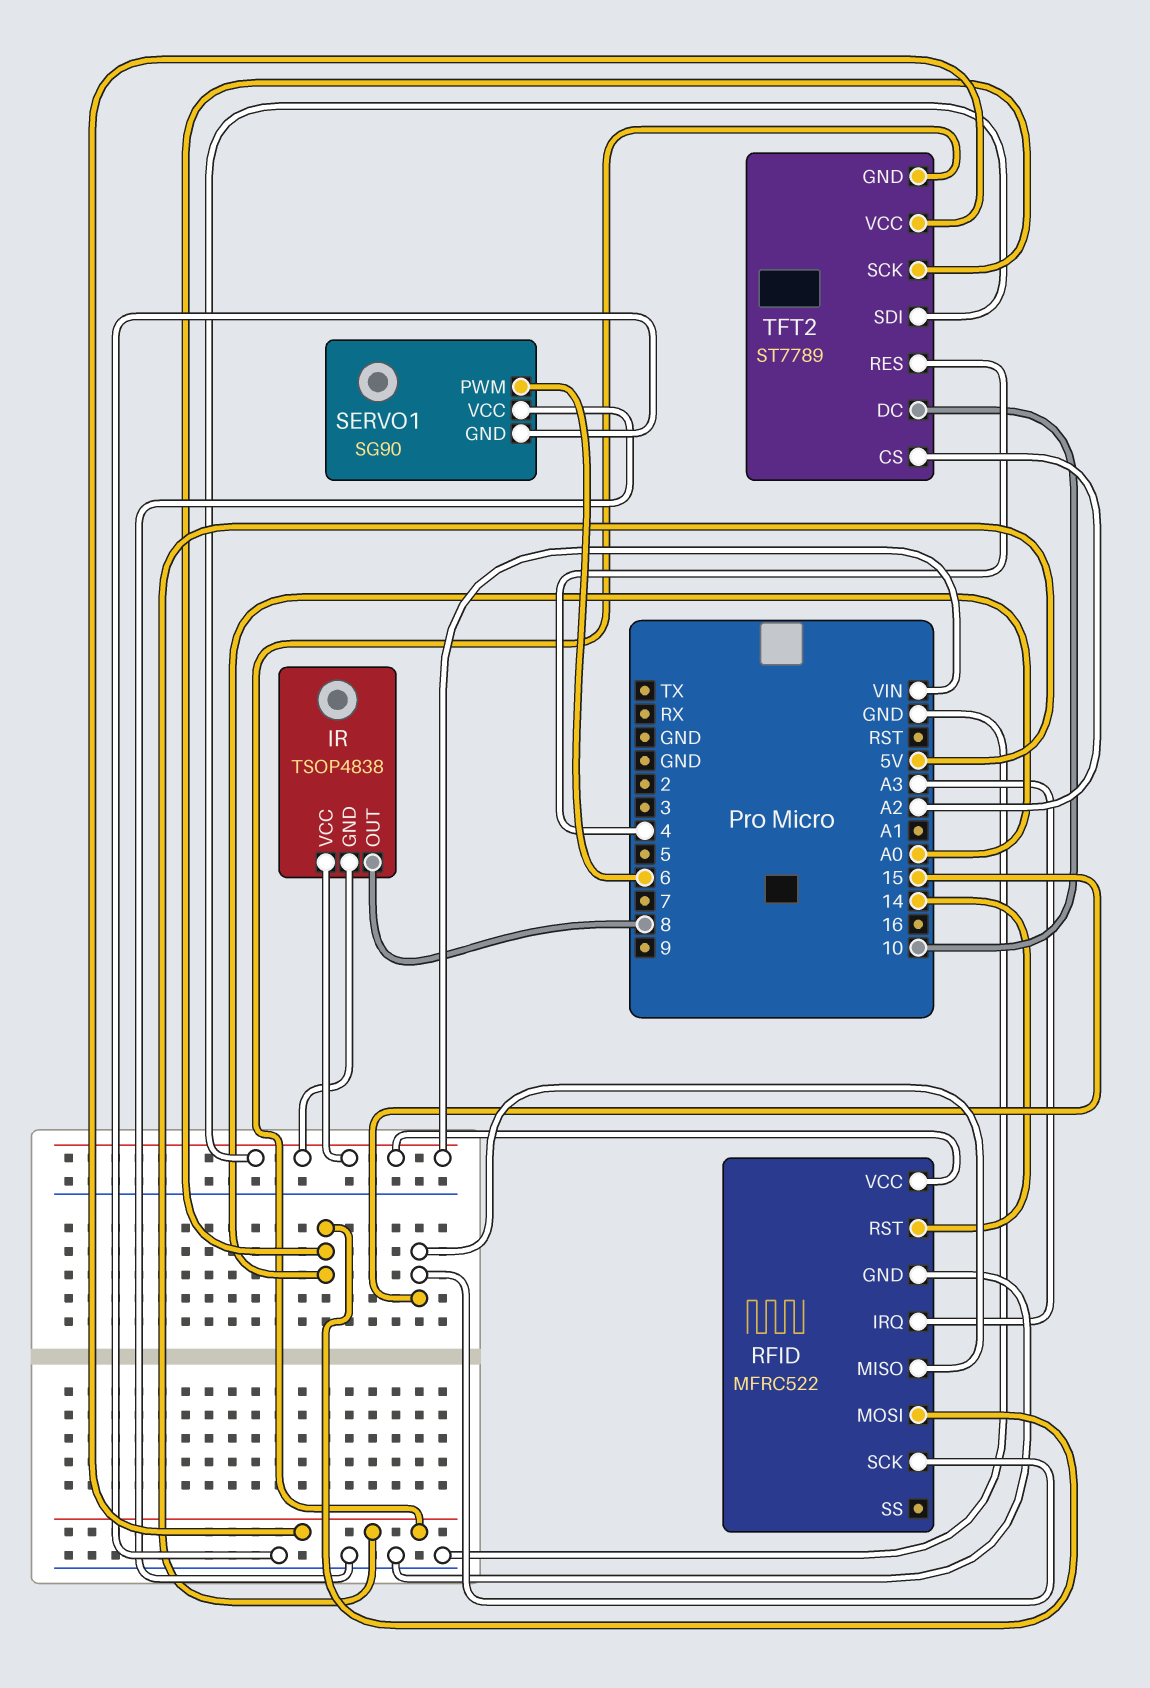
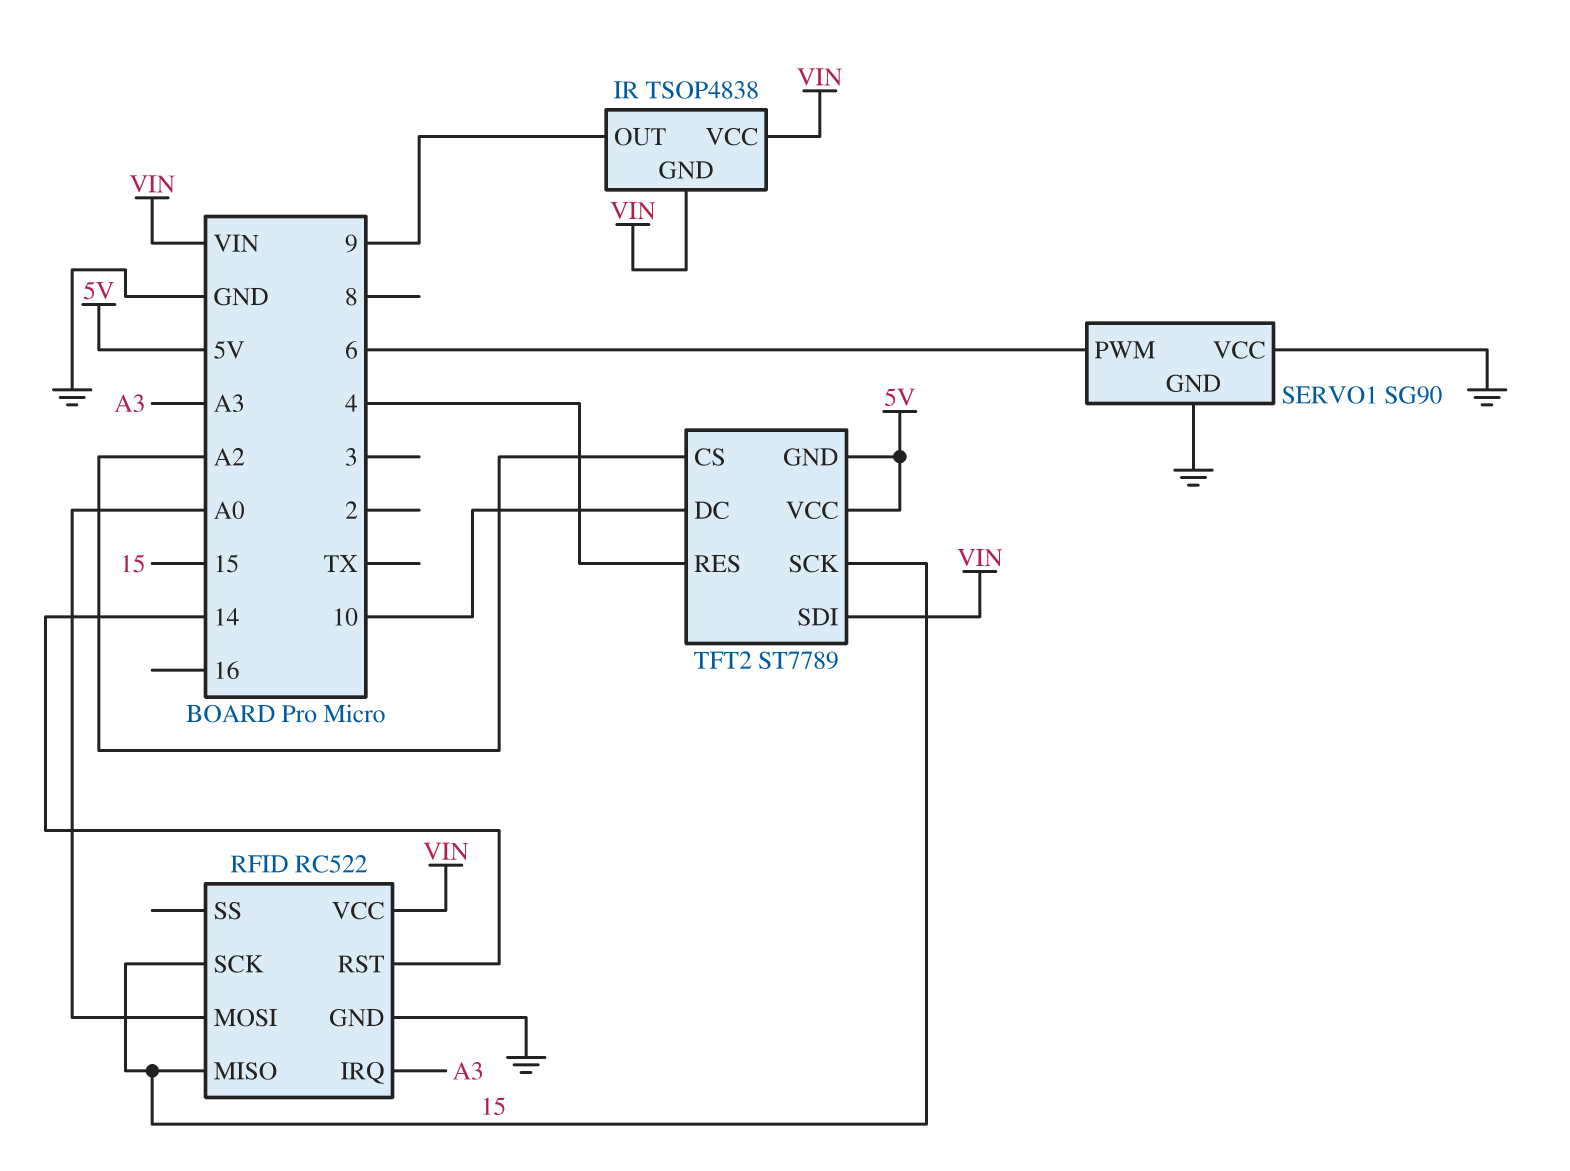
IR pin OUT: 8 -> 9
RFID: MFRC522 -> RC522
TFT2 pin SCK: A0 -> 15

